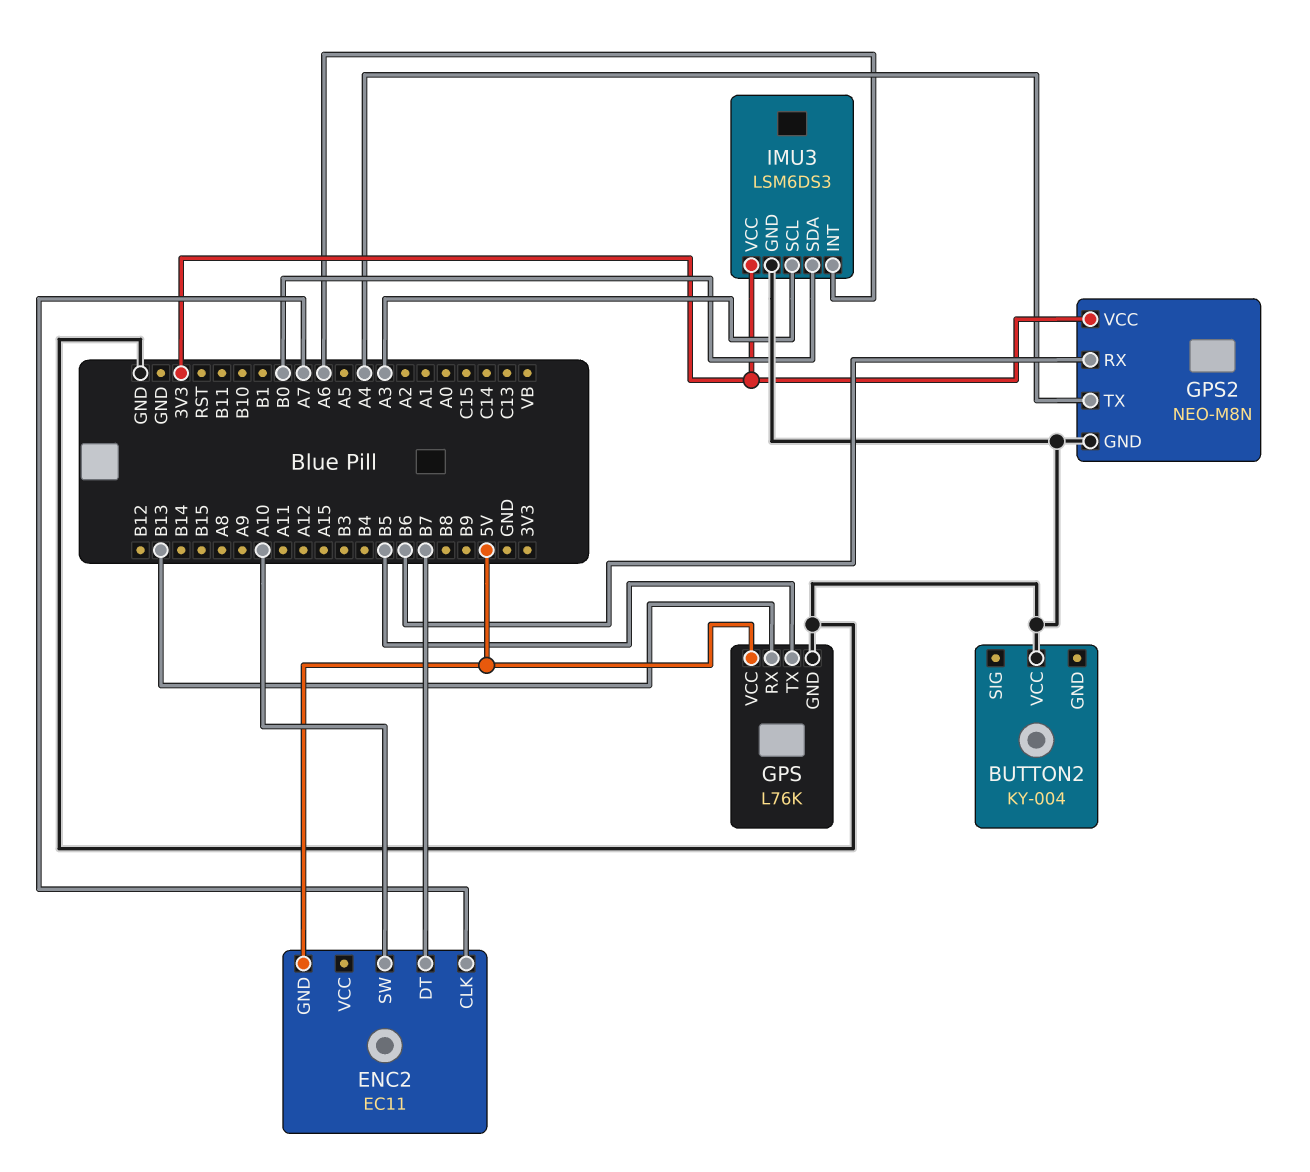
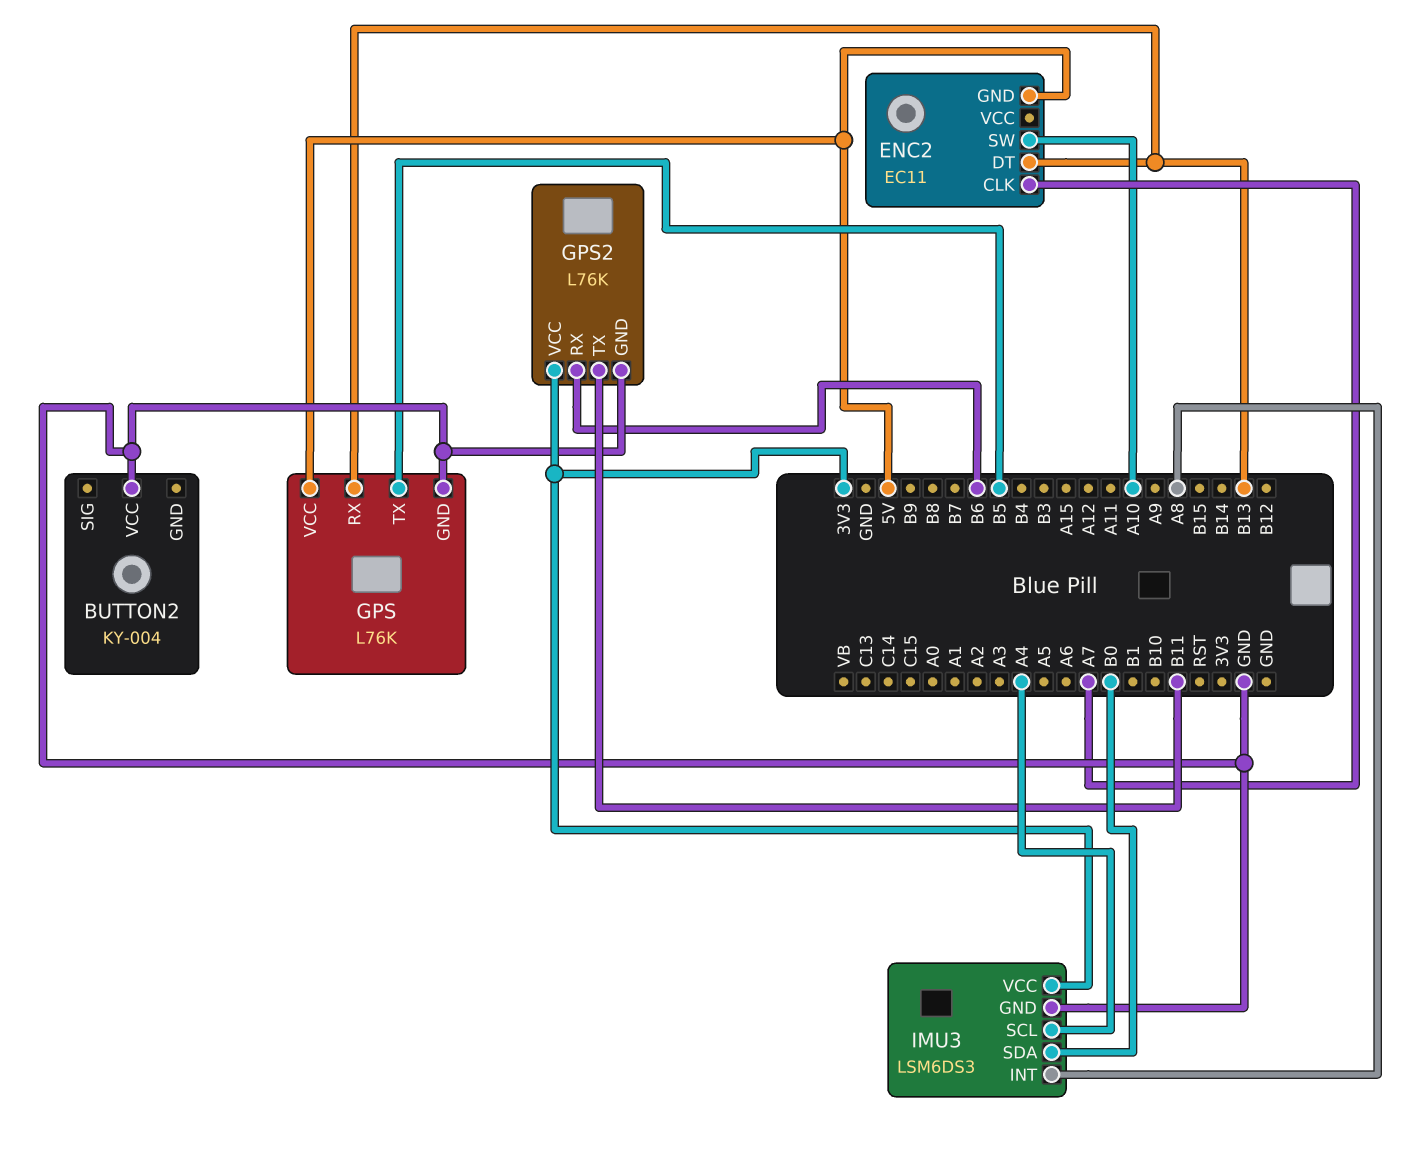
ENC2 pin DT: B7 -> B13
GPS2: NEO-M8N -> L76K
GPS2 pin TX: A4 -> B11
IMU3 pin INT: A6 -> A8
IMU3 pin SCL: A3 -> A4

